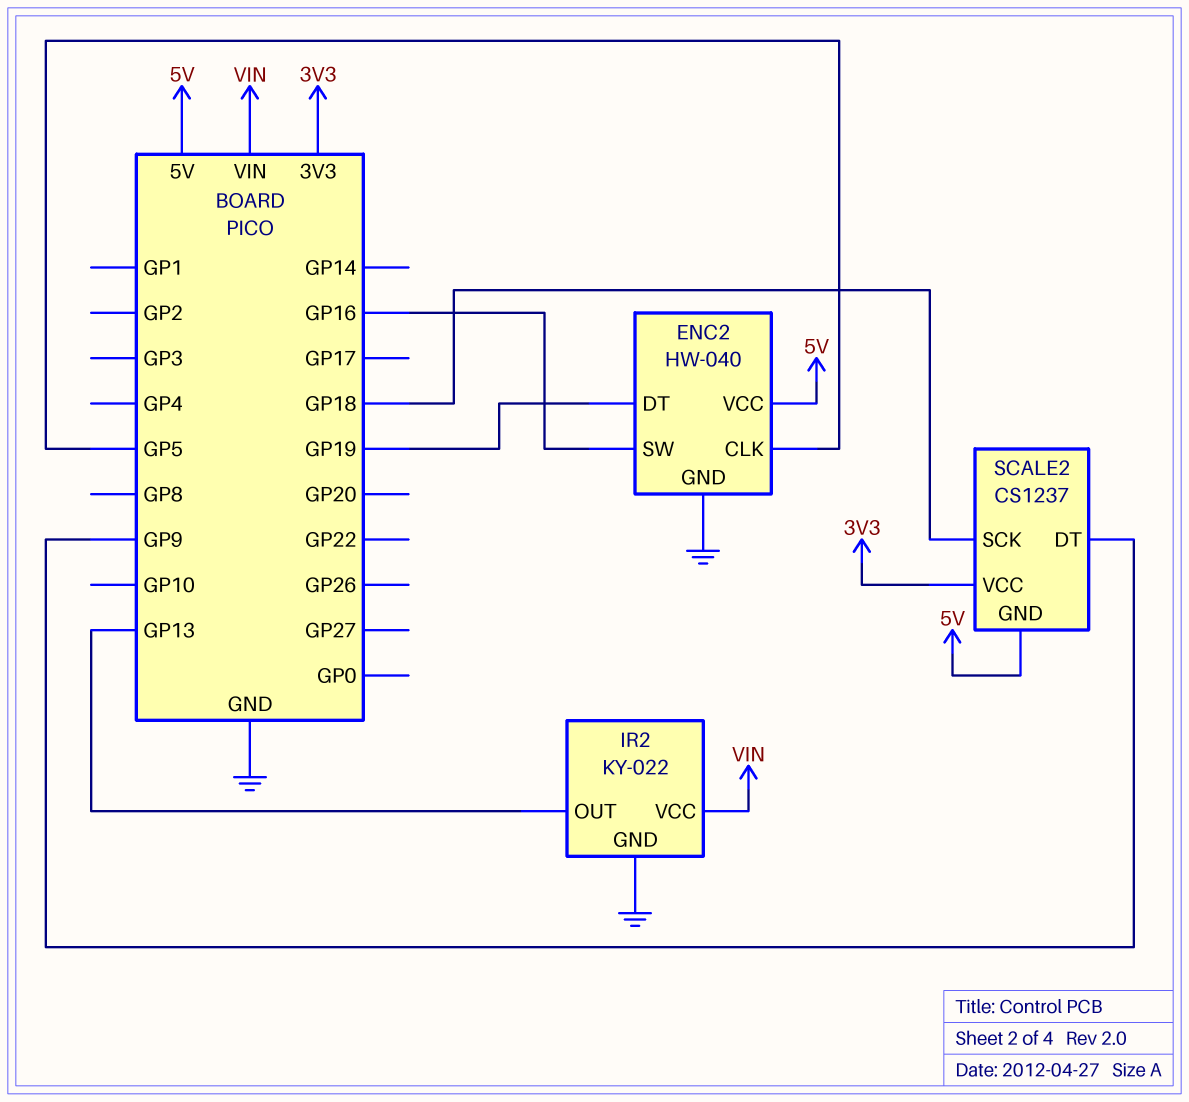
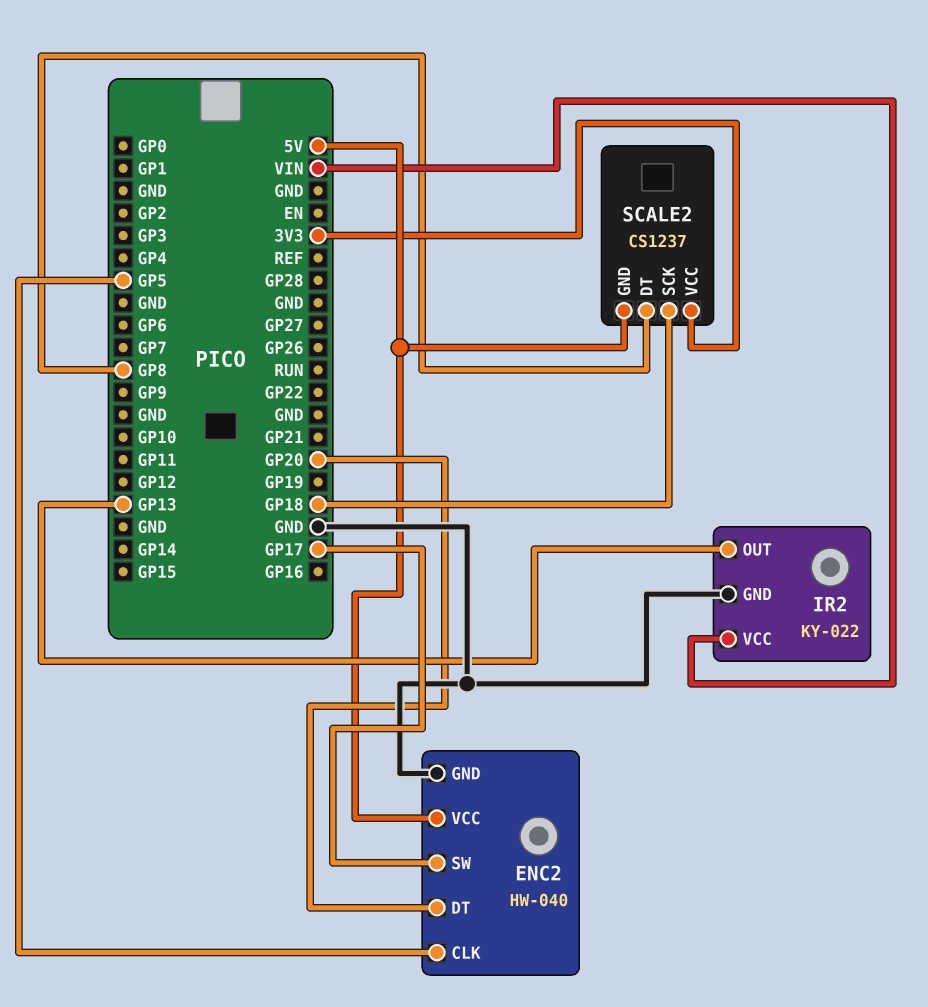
ENC2 pin DT: GP19 -> GP20
ENC2 pin SW: GP16 -> GP17
SCALE2 pin DT: GP9 -> GP8

